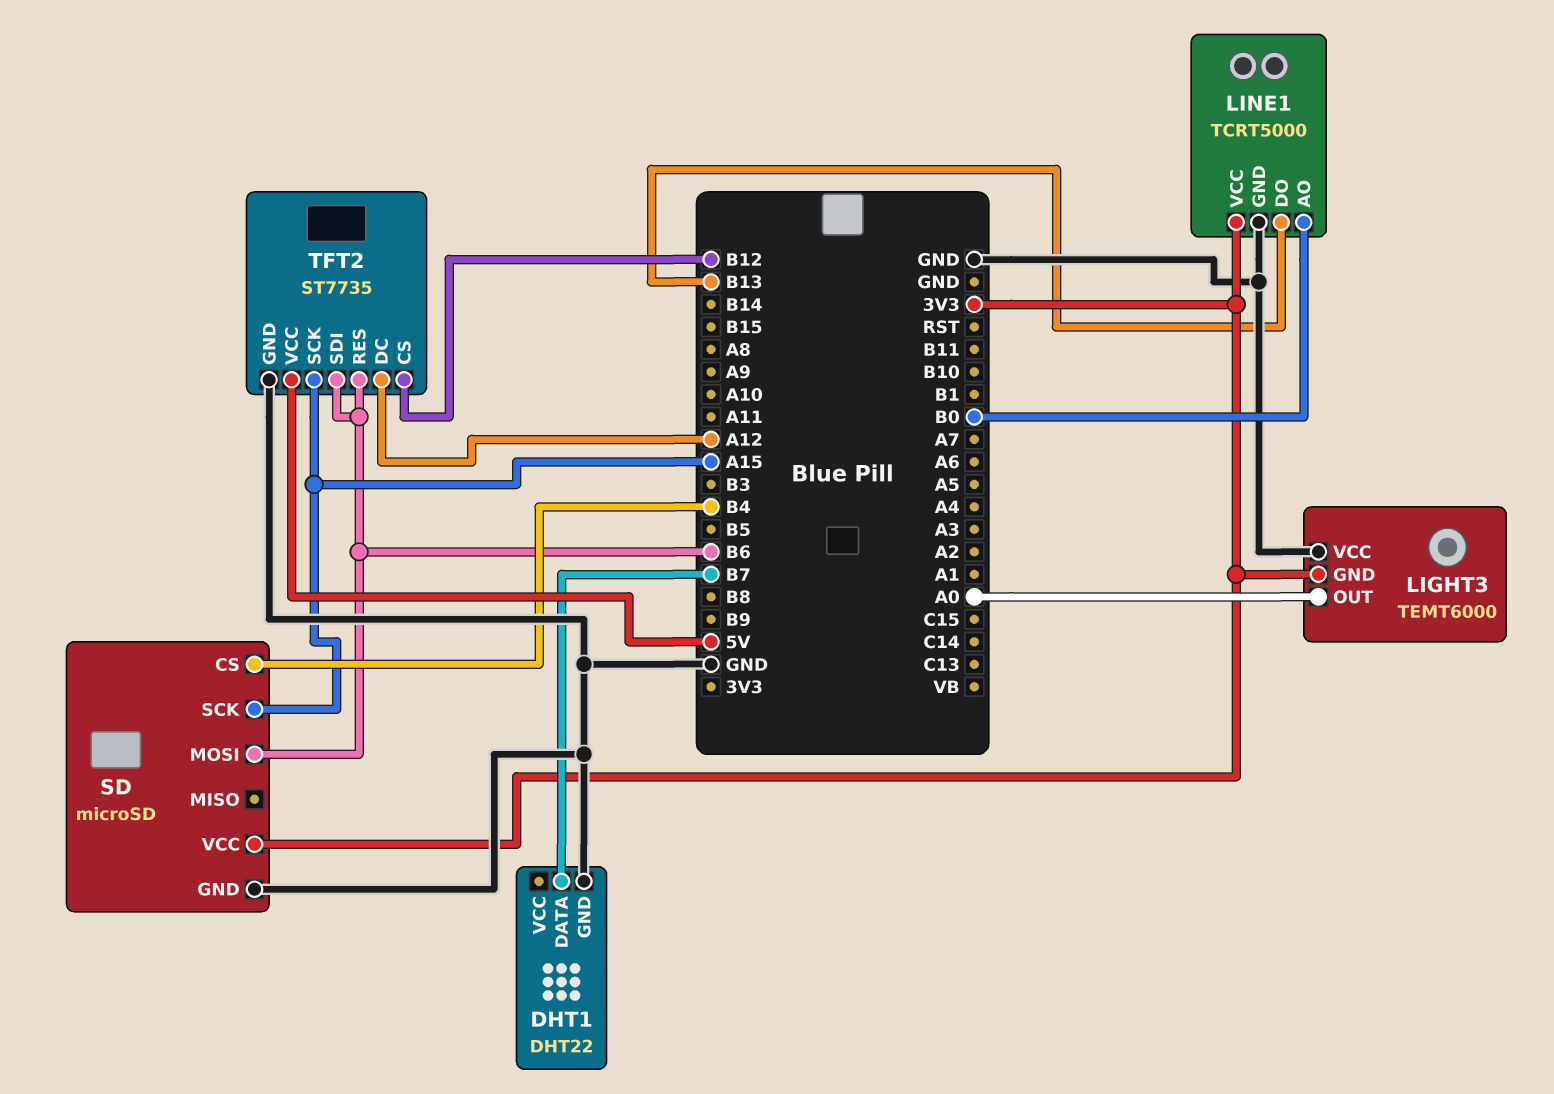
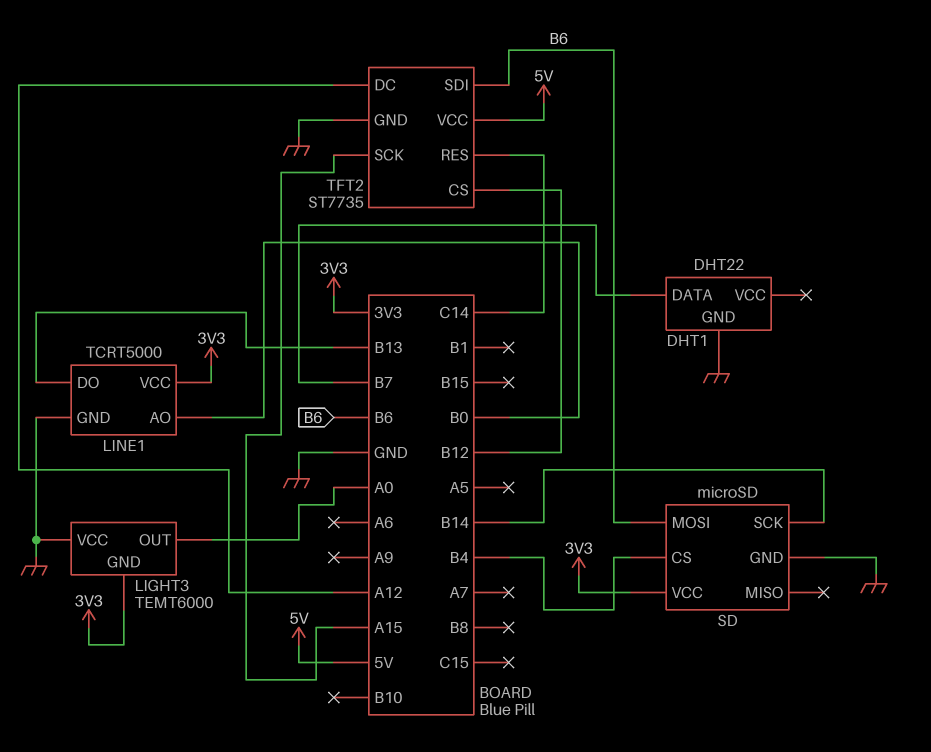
SD pin SCK: A15 -> B14
TFT2 pin RES: B6 -> C14

